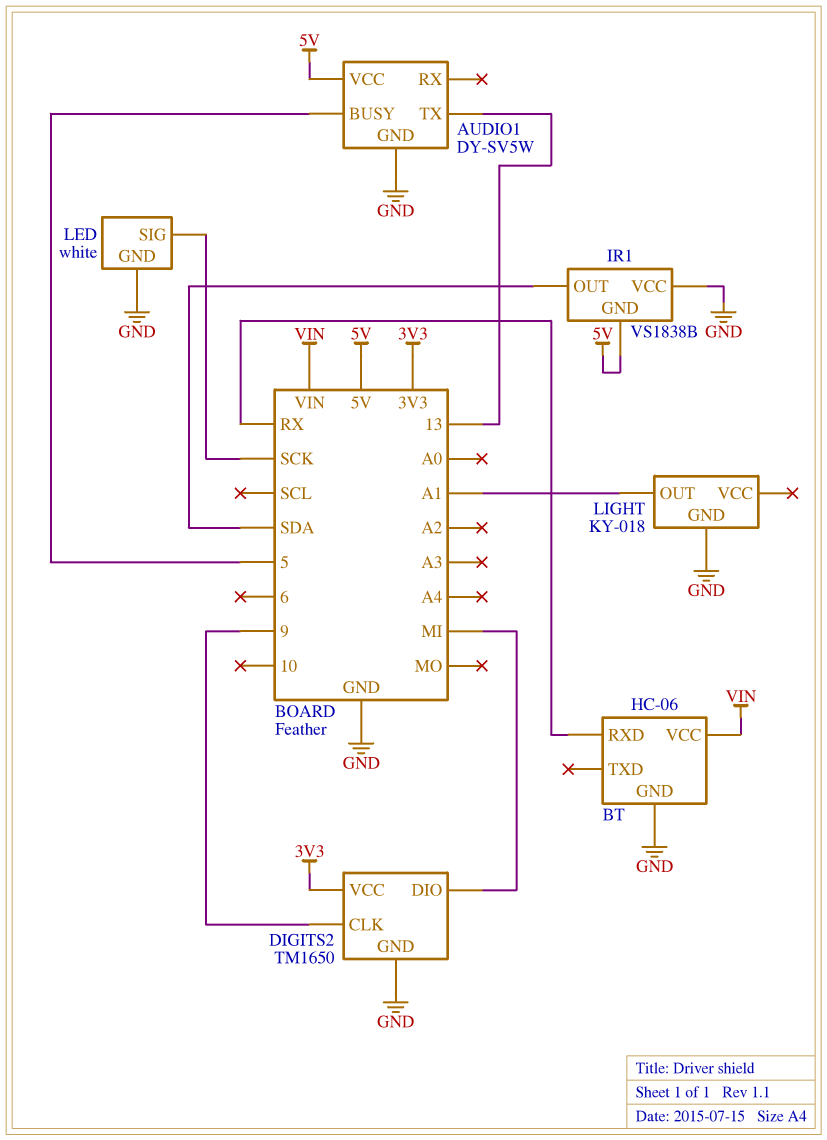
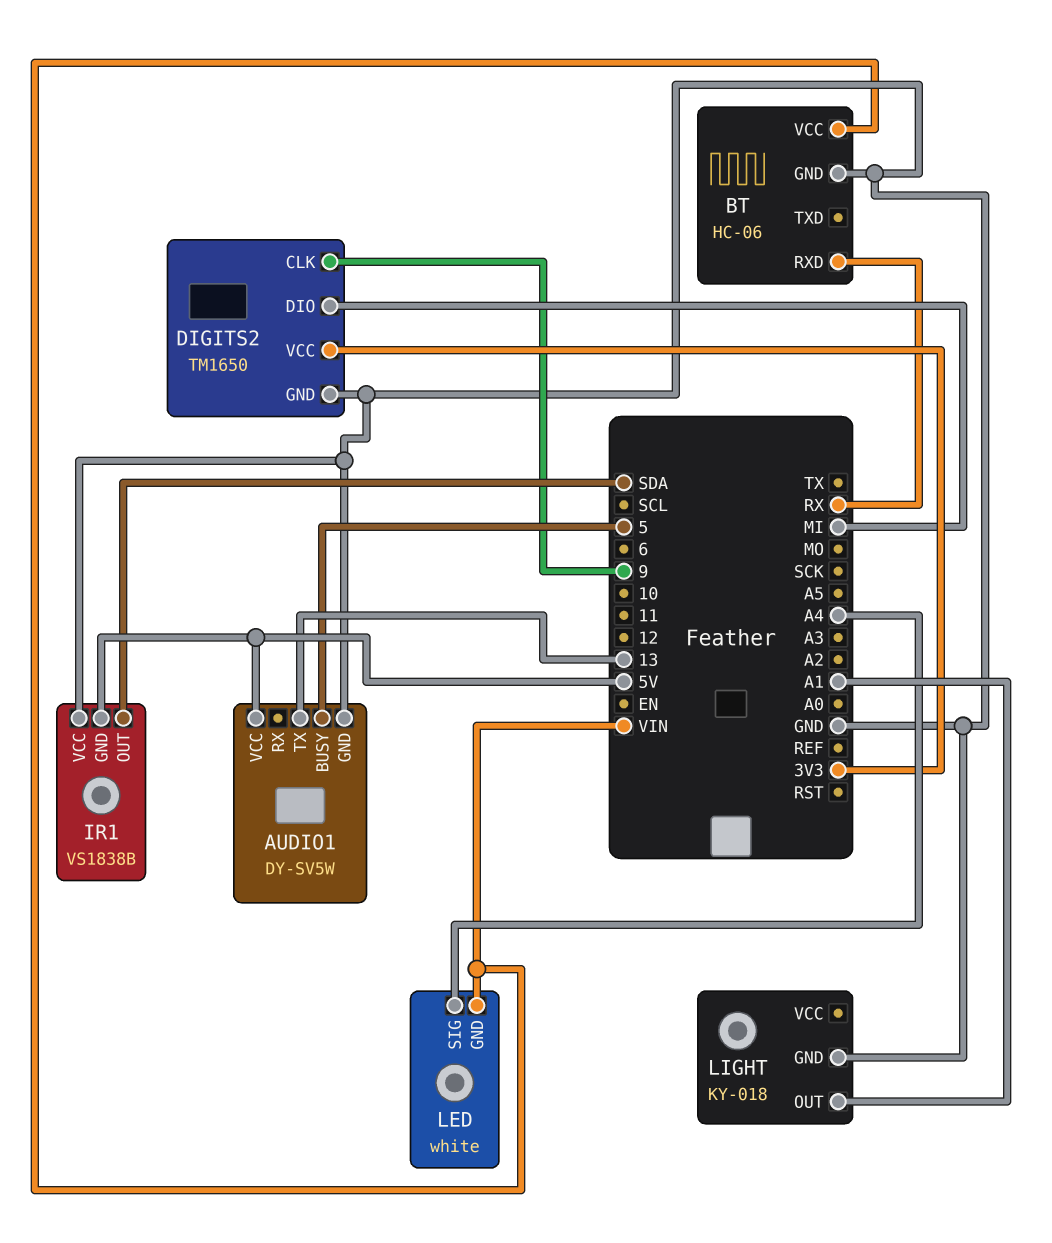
LED pin GND: GND -> VIN
LED pin SIG: SCK -> A4

